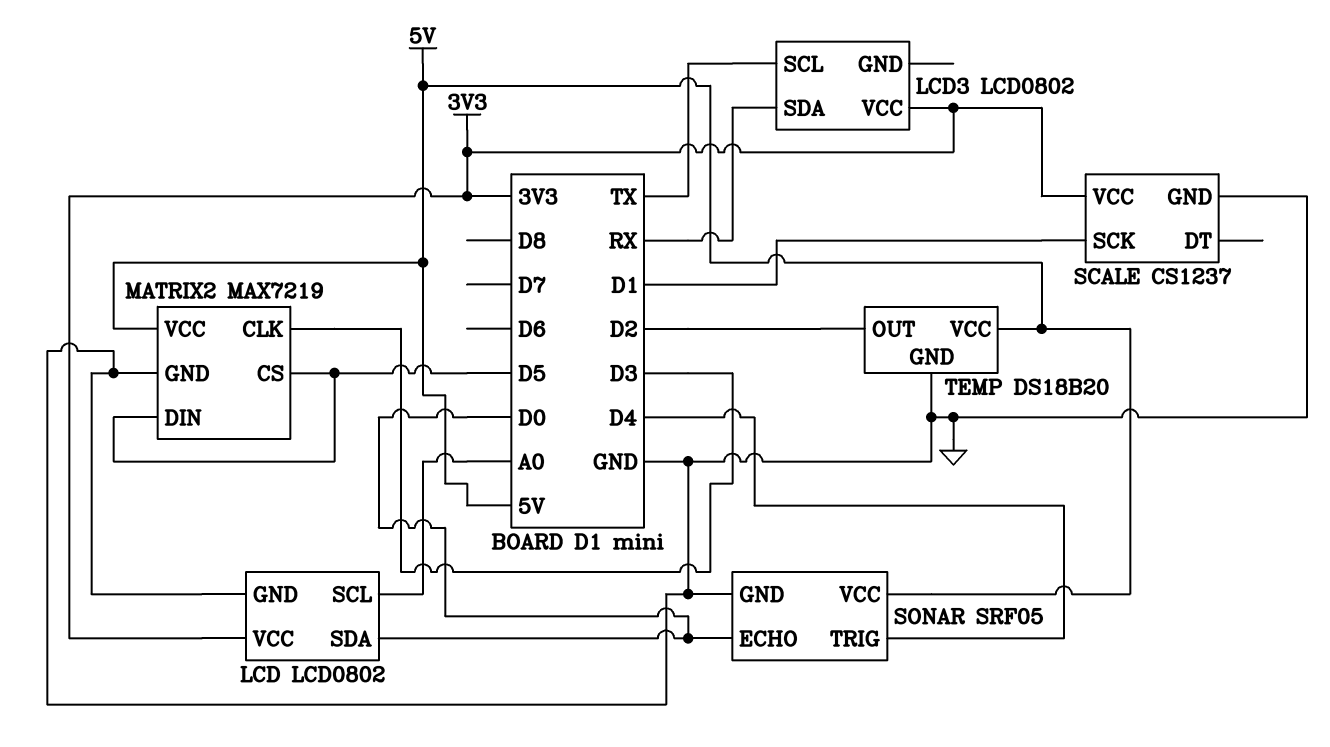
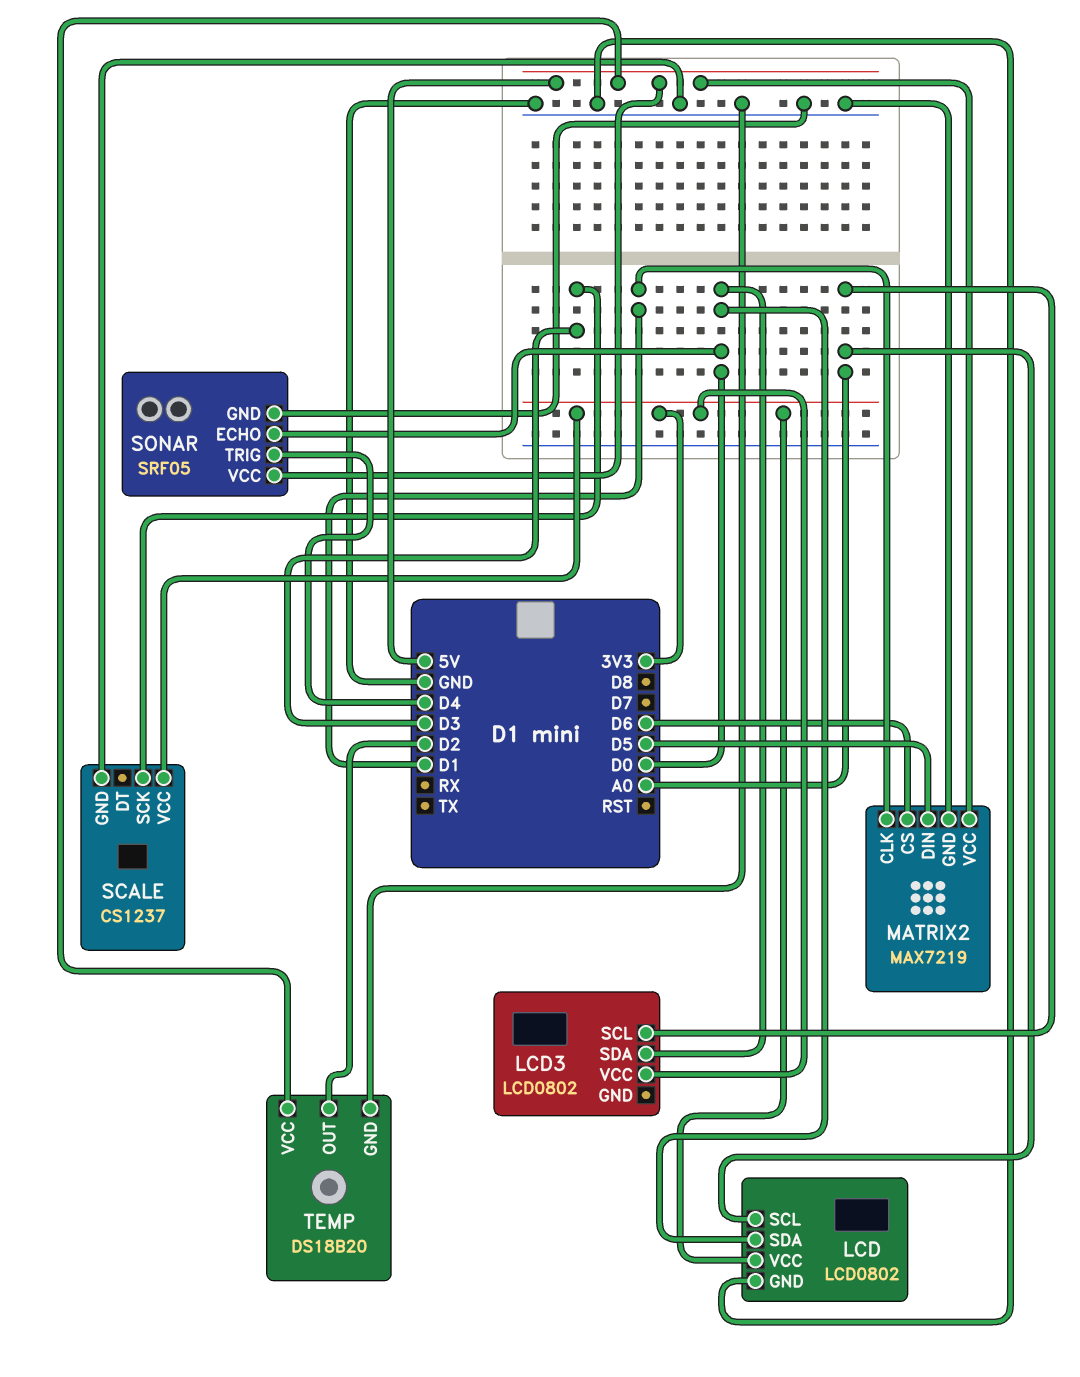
LCD3 pin SCL: TX -> A0
LCD3 pin SDA: RX -> D0
MATRIX2 pin CLK: D3 -> D1
MATRIX2 pin CS: D5 -> D6
SCALE pin SCK: D1 -> D3

